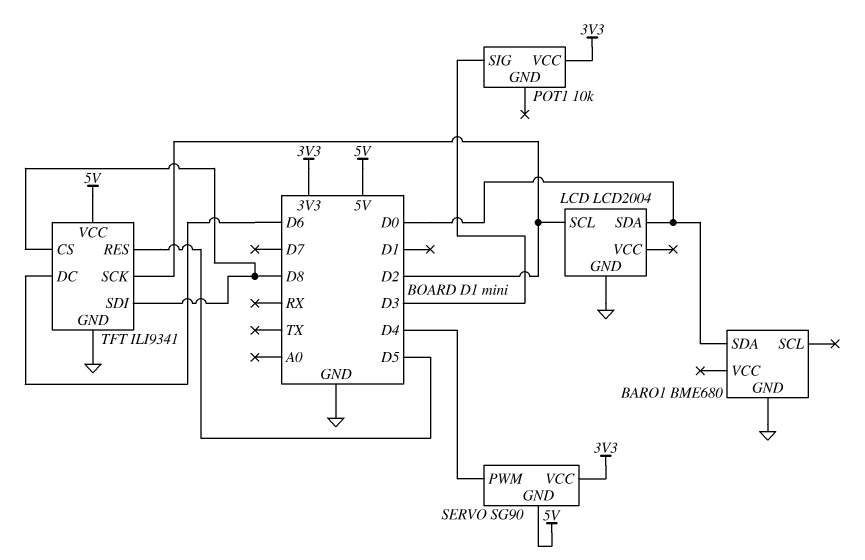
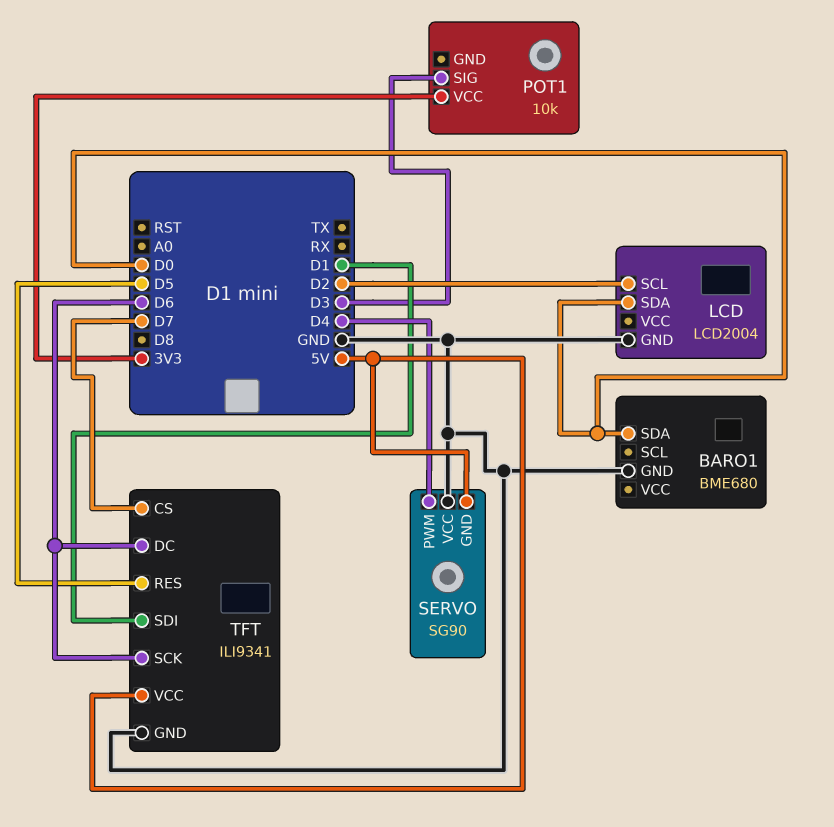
SERVO pin VCC: 3V3 -> GND
TFT pin CS: D8 -> D7
TFT pin SCK: D2 -> D6
TFT pin SDI: D8 -> D1

